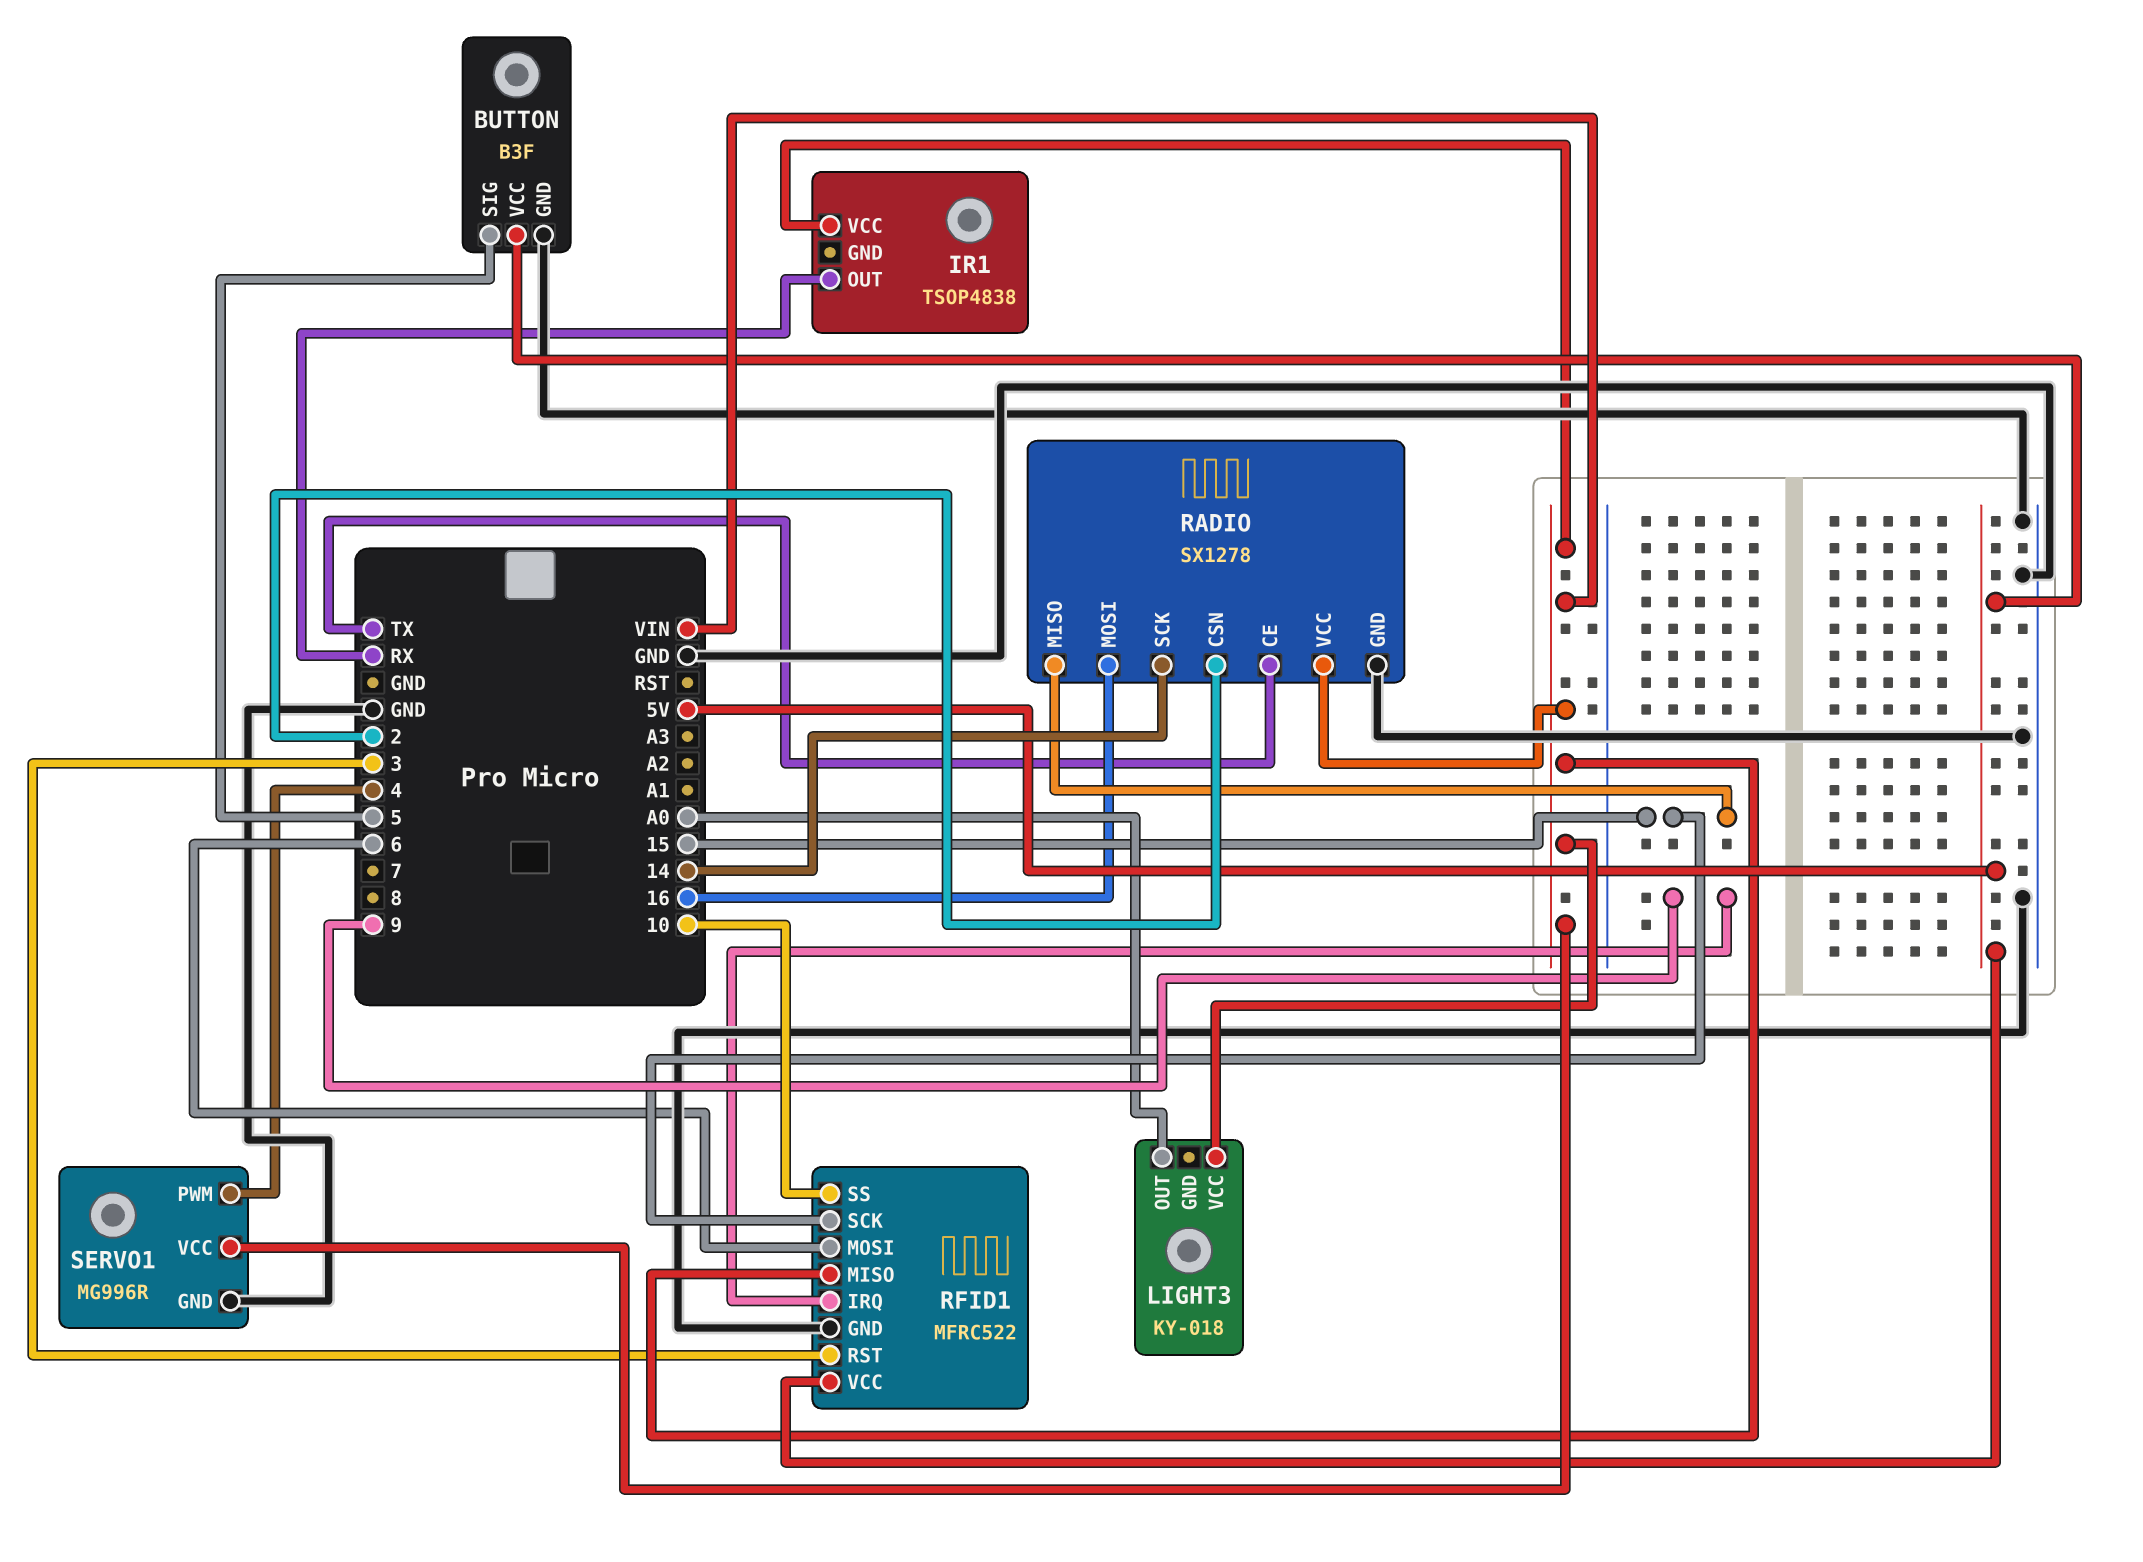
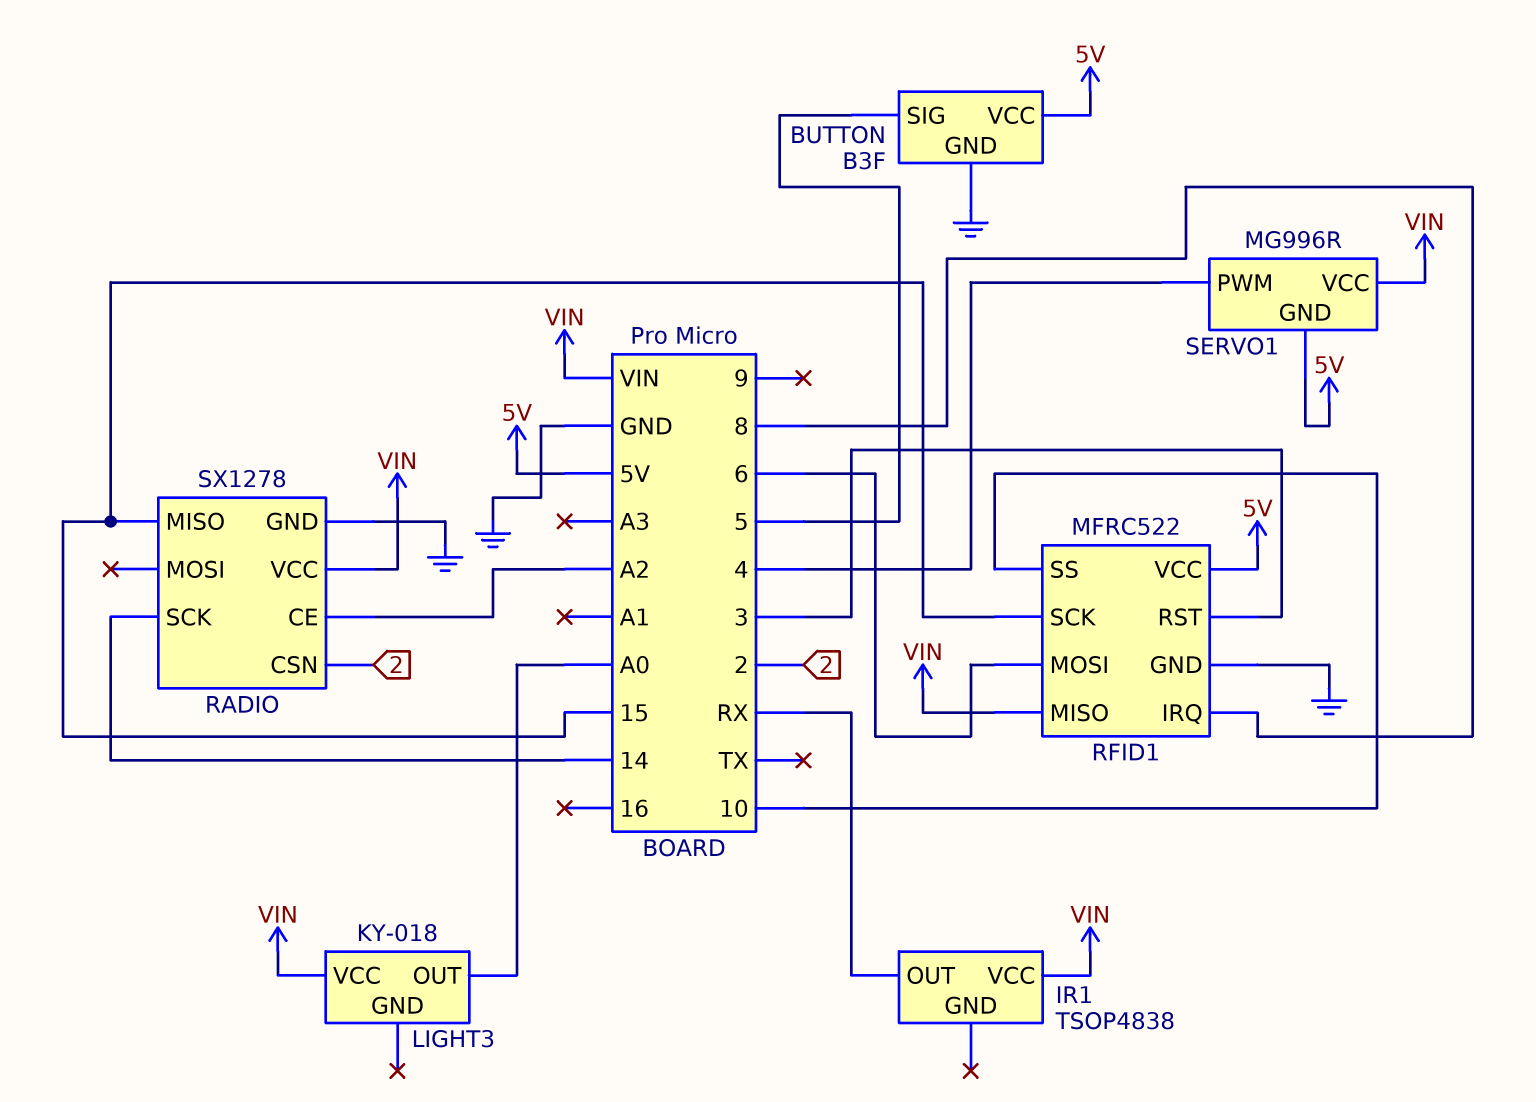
RADIO pin CE: TX -> A2
RADIO pin MOSI: 16 -> none
RFID1 pin IRQ: 9 -> 8
SERVO1 pin GND: GND -> 5V

